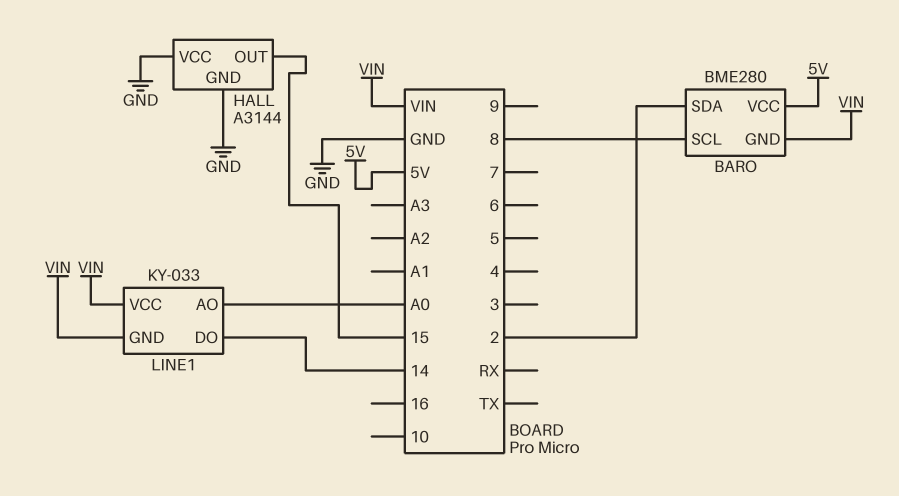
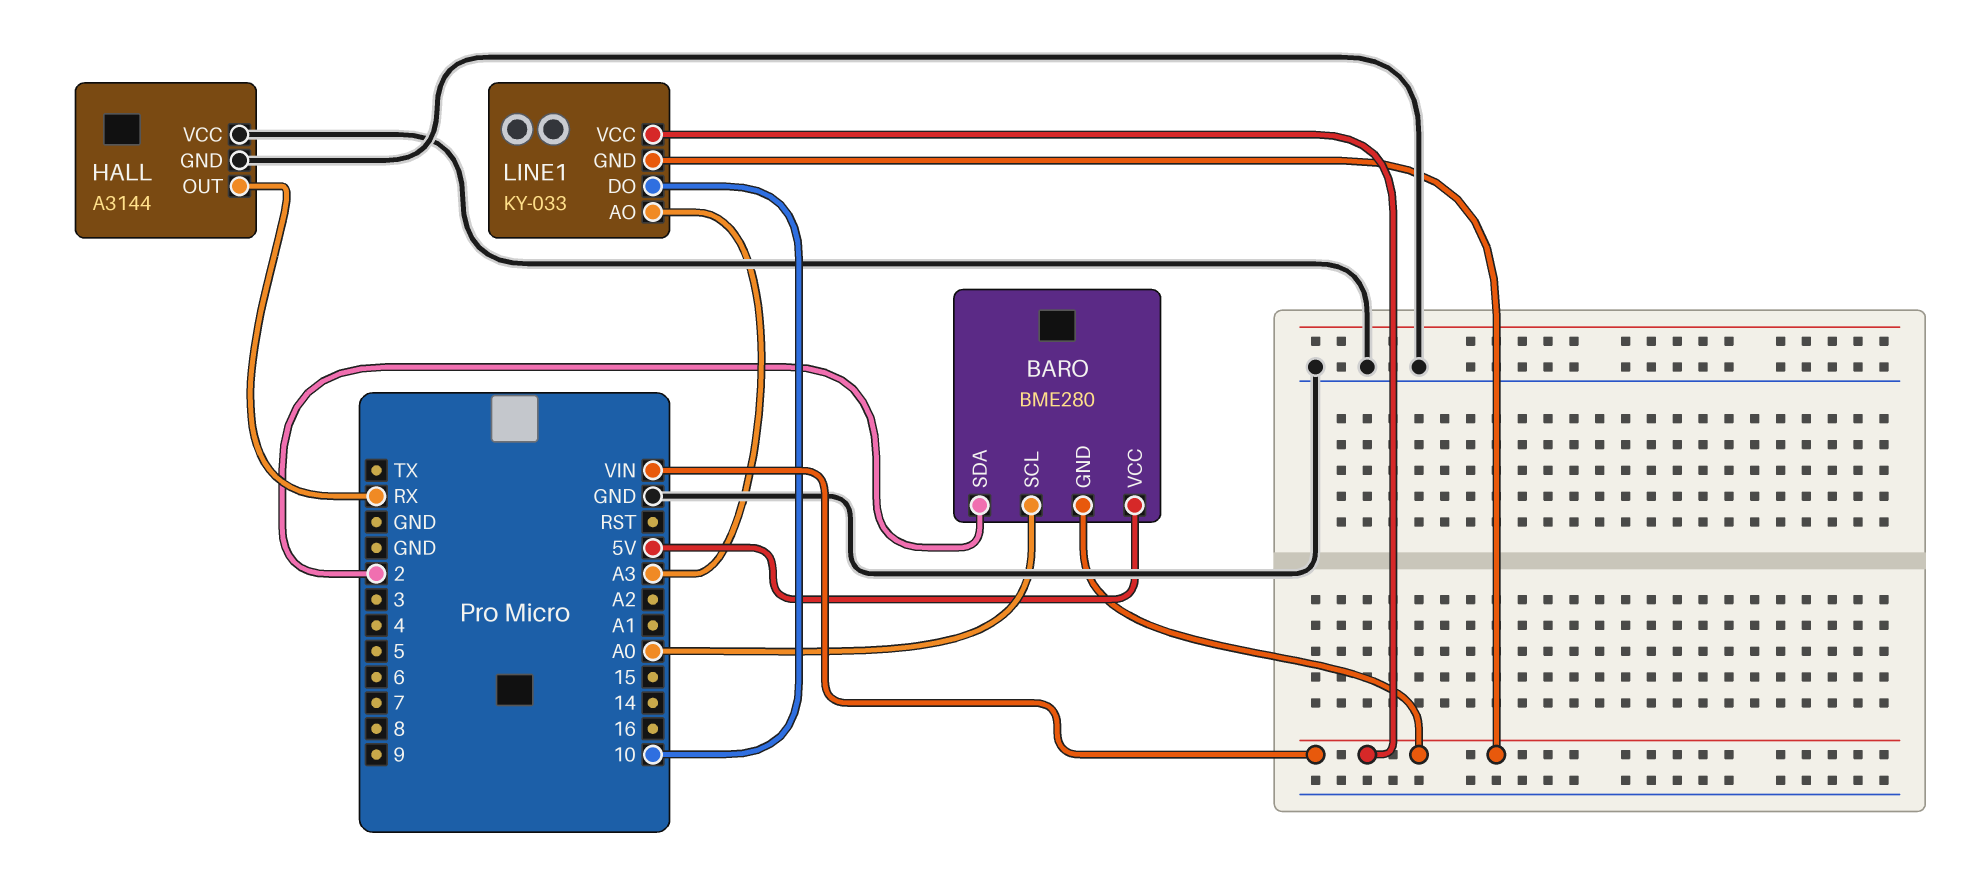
BARO pin SCL: 8 -> A0
HALL pin OUT: 15 -> RX
LINE1 pin AO: A0 -> A3
LINE1 pin DO: 14 -> 10

